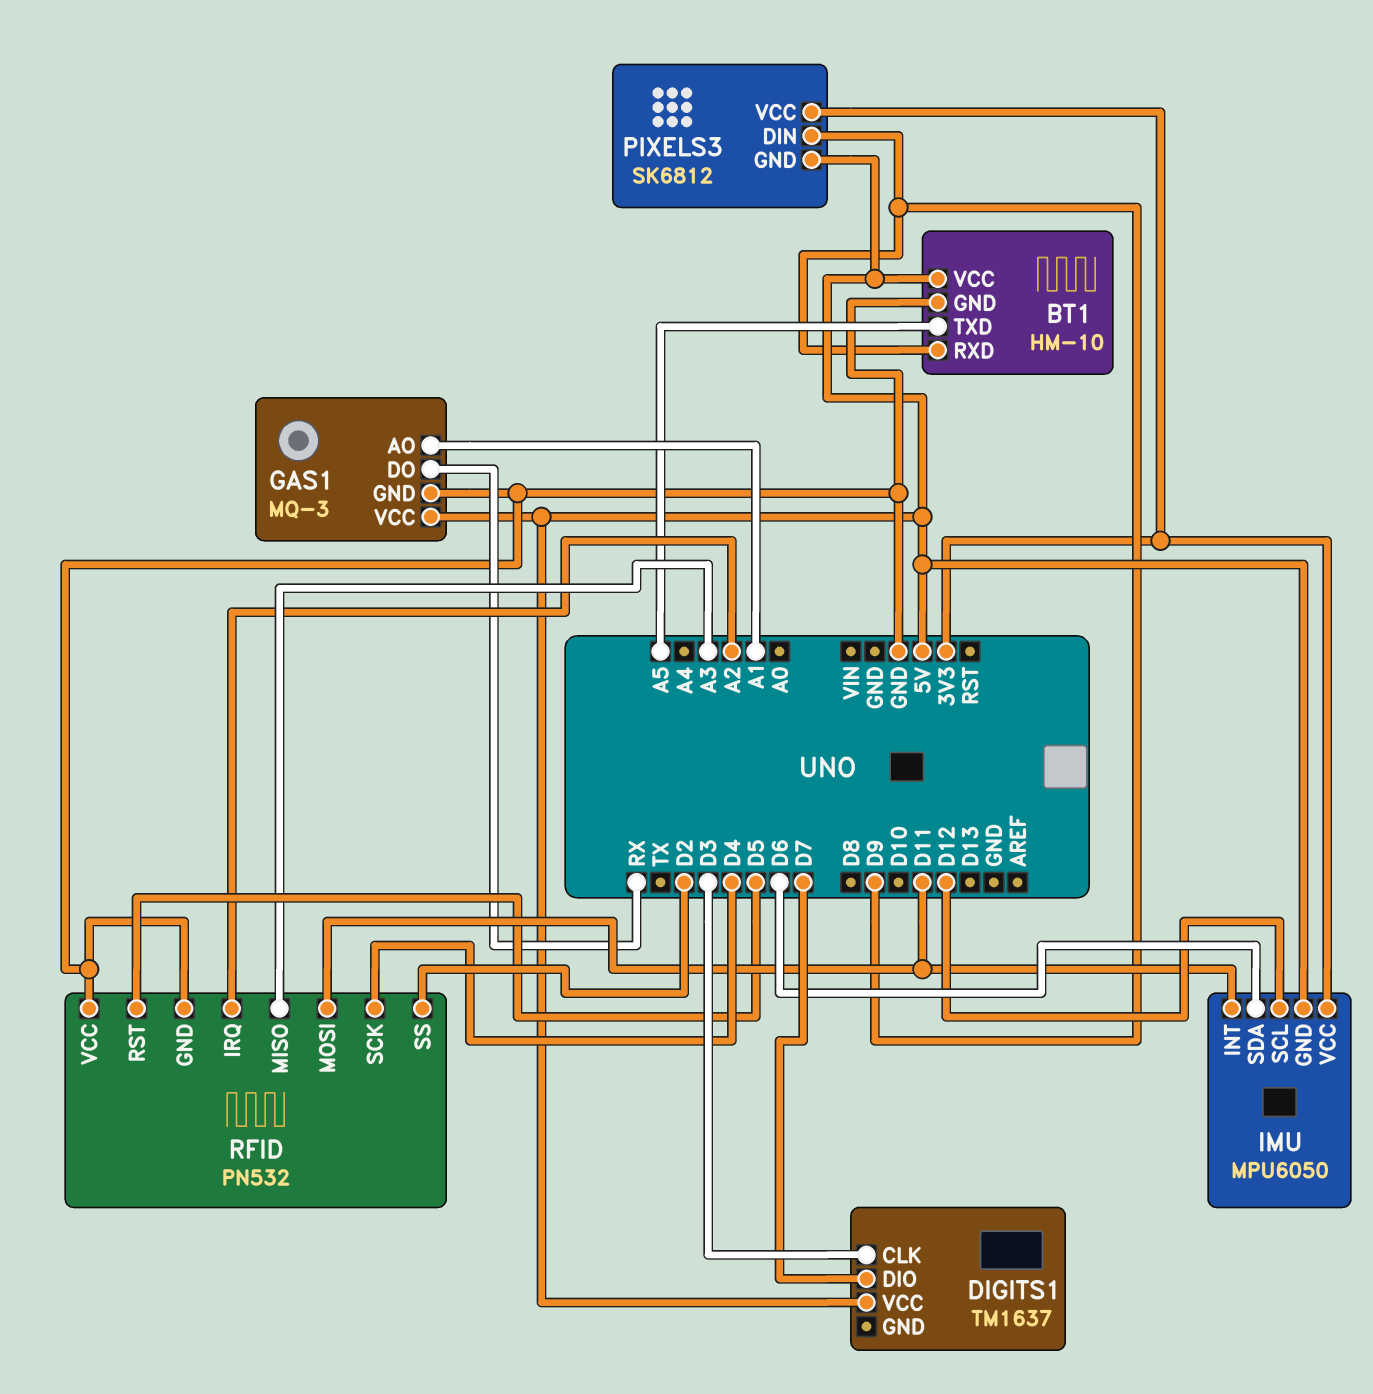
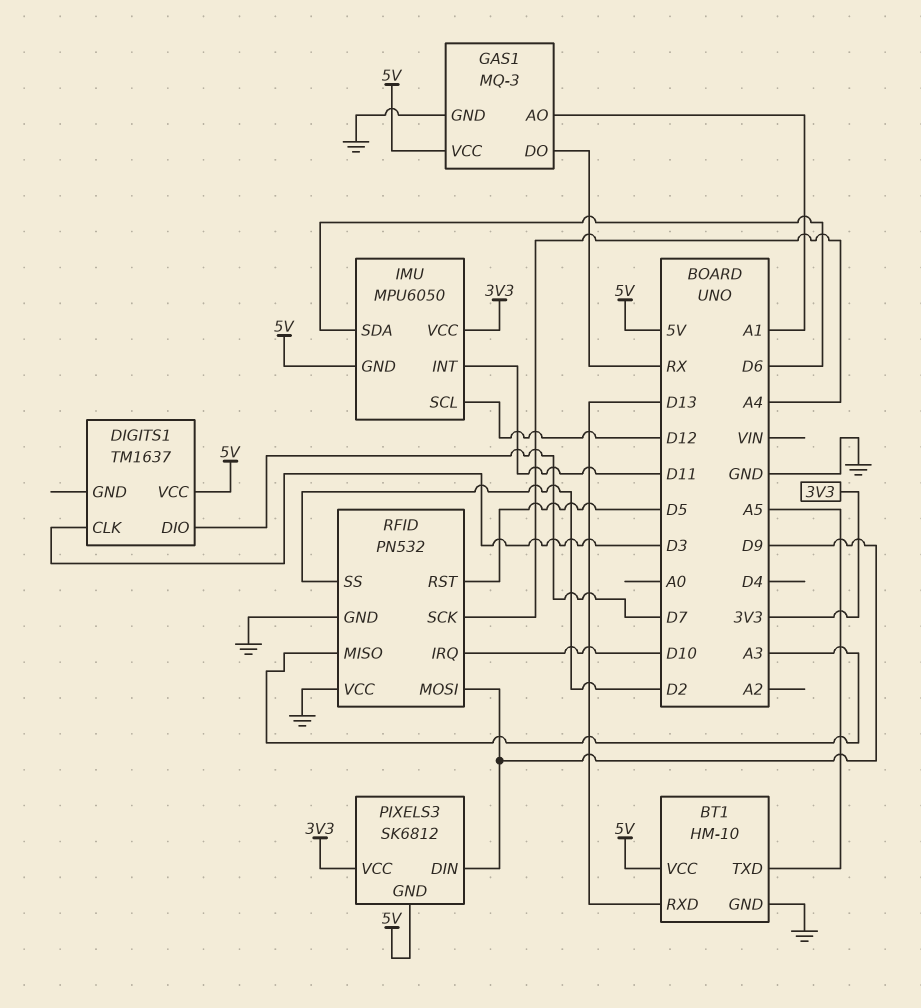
BT1 pin RXD: D9 -> D13
RFID pin IRQ: A2 -> D10
RFID pin MOSI: D11 -> D9
RFID pin SCK: D4 -> A4

